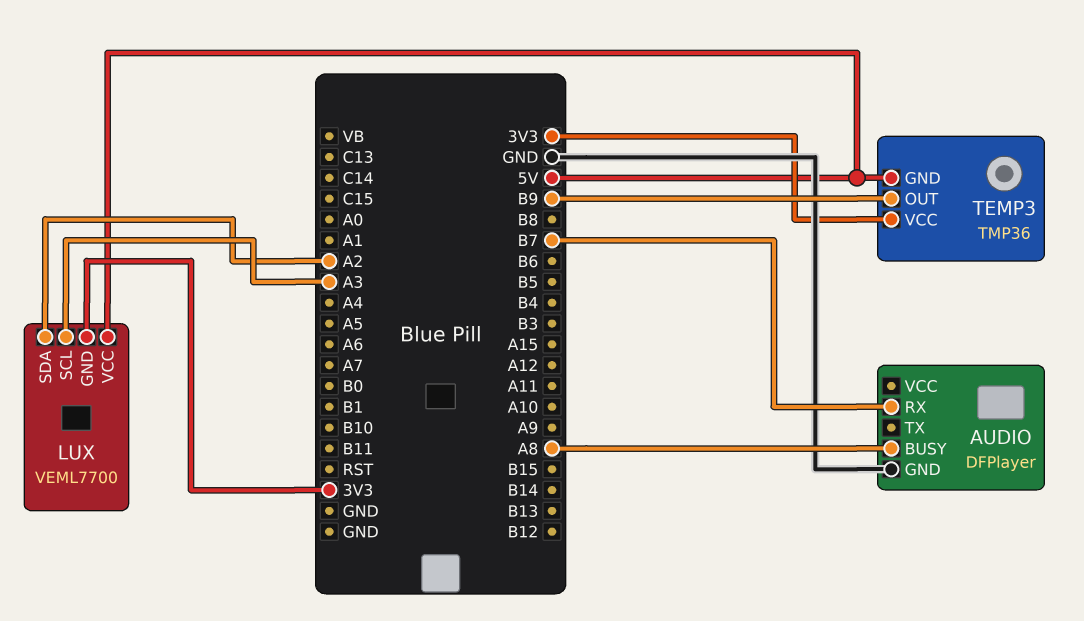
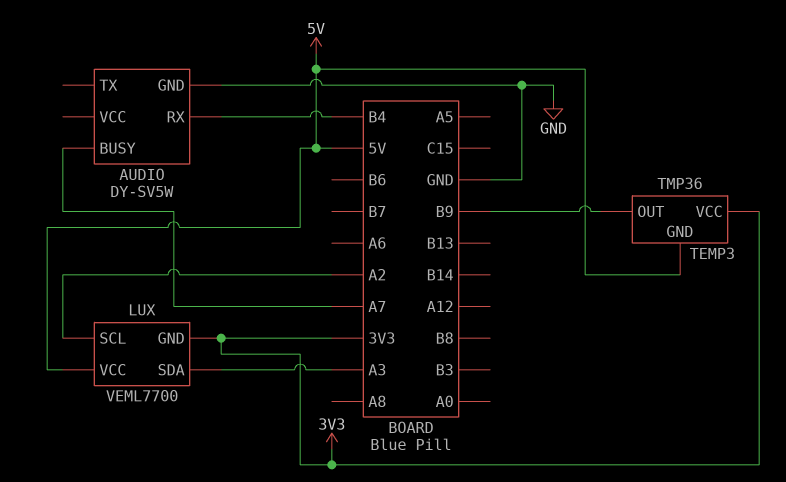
AUDIO: DFPlayer -> DY-SV5W
AUDIO pin BUSY: A8 -> A7
AUDIO pin RX: B7 -> B4
LUX pin SCL: A3 -> A2
LUX pin SDA: A2 -> A3

